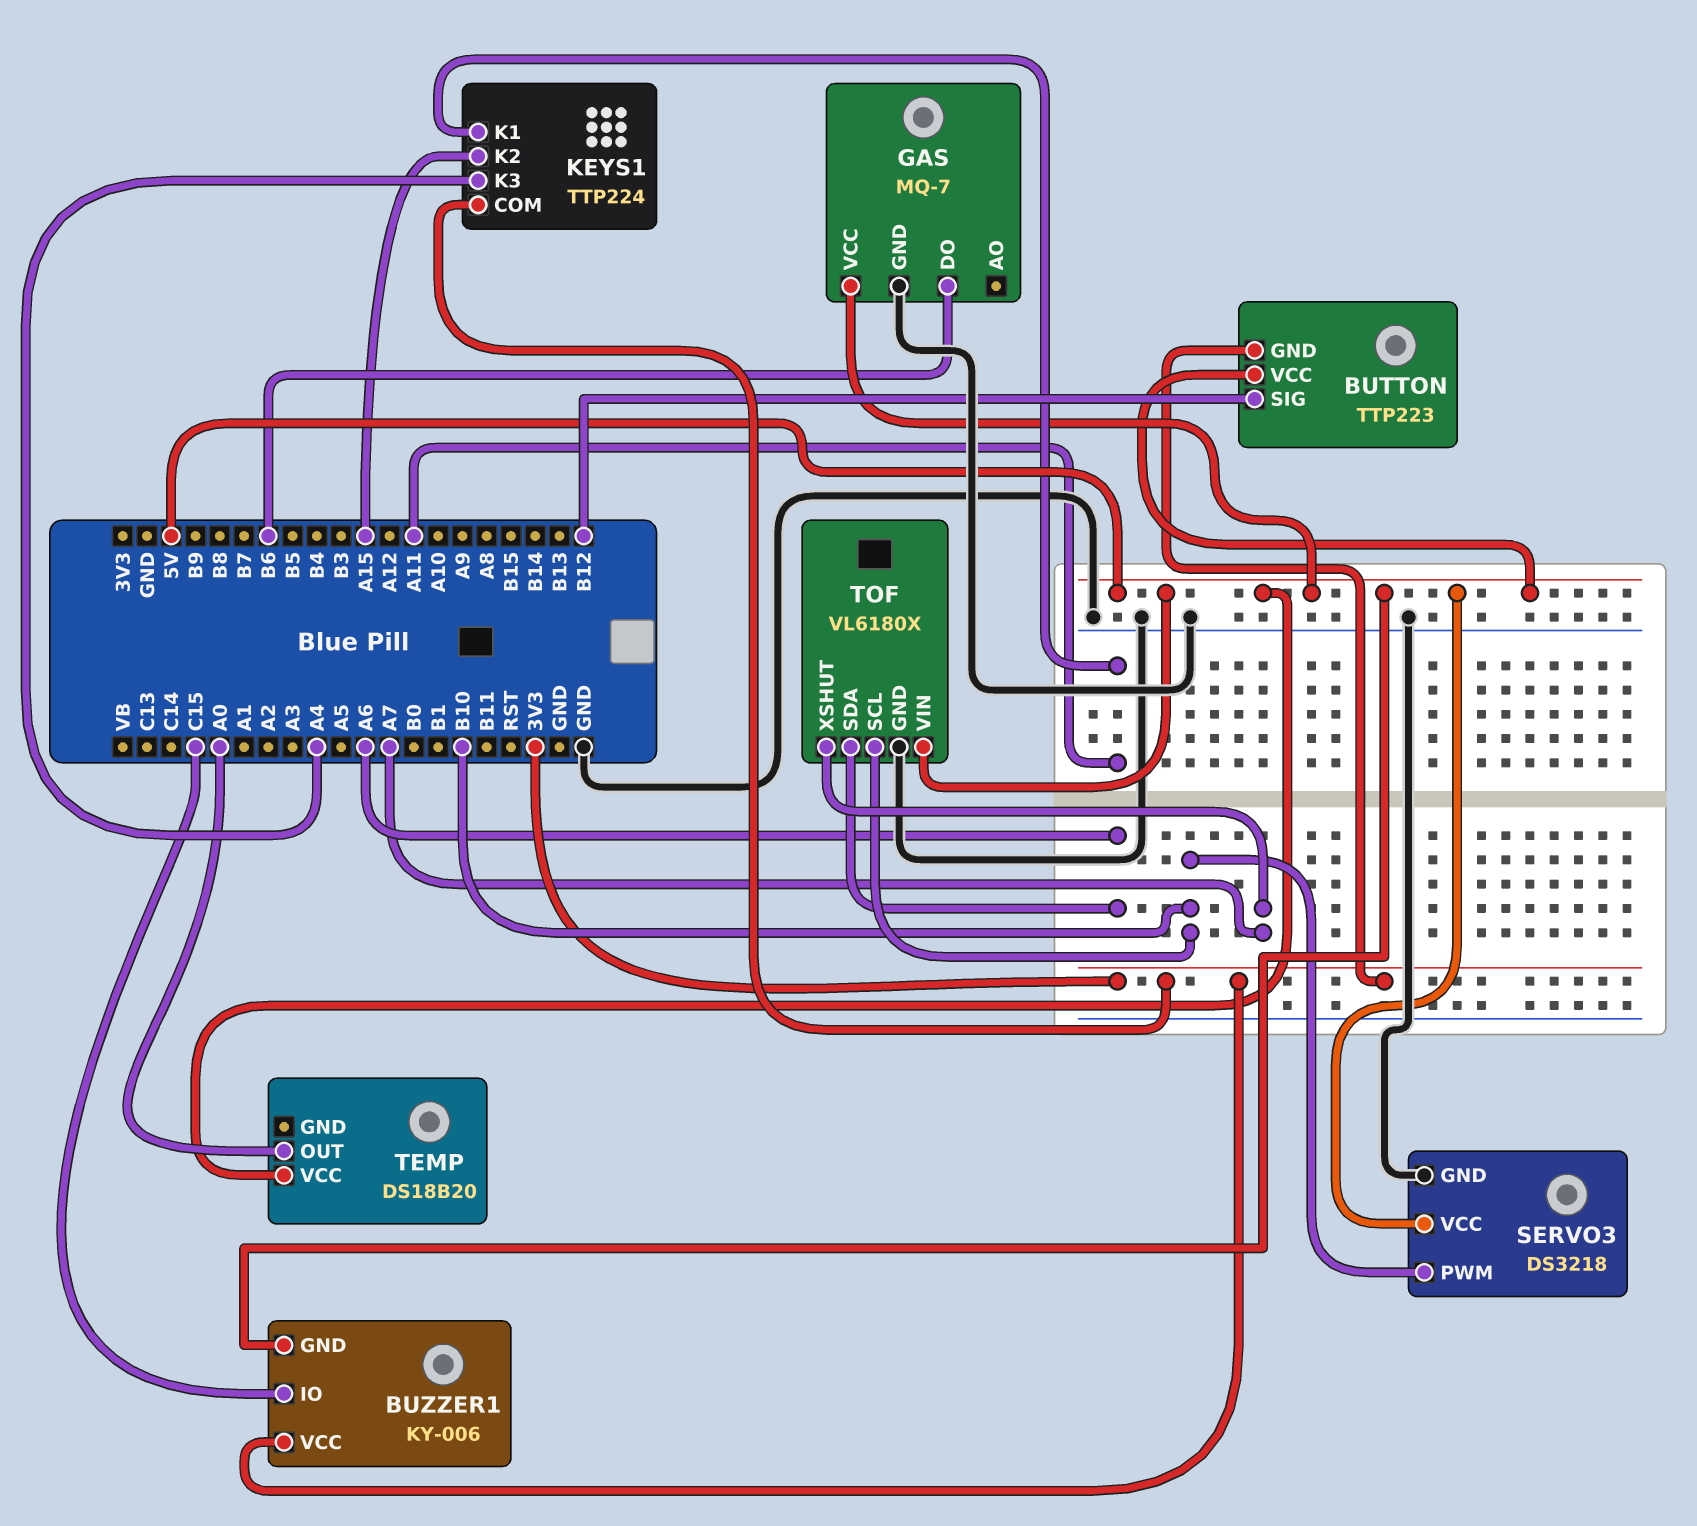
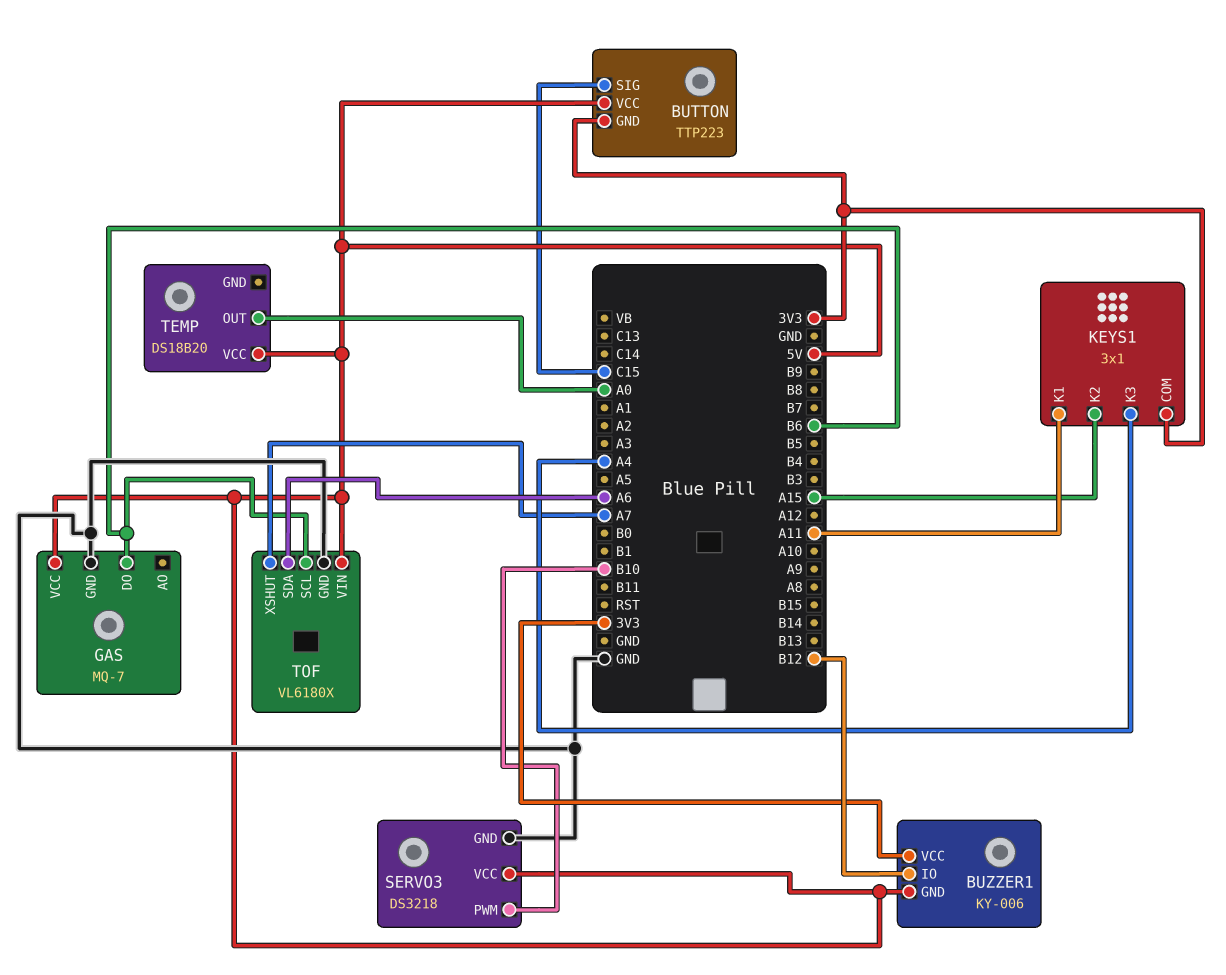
BUTTON pin SIG: B12 -> C15
BUZZER1 pin IO: C15 -> B12
KEYS1: TTP224 -> 3x1
TOF pin SCL: B10 -> B6

